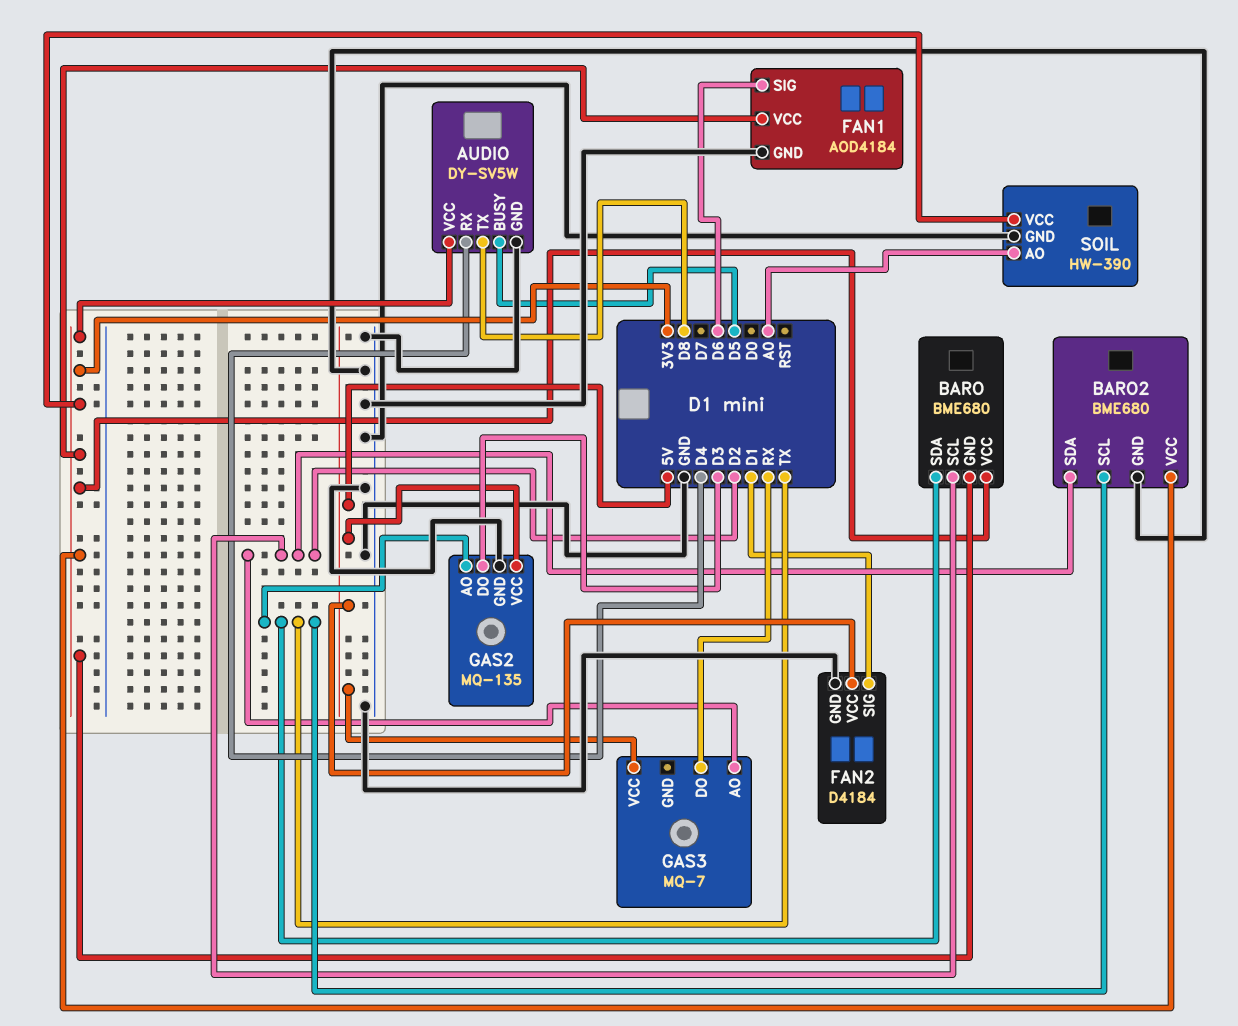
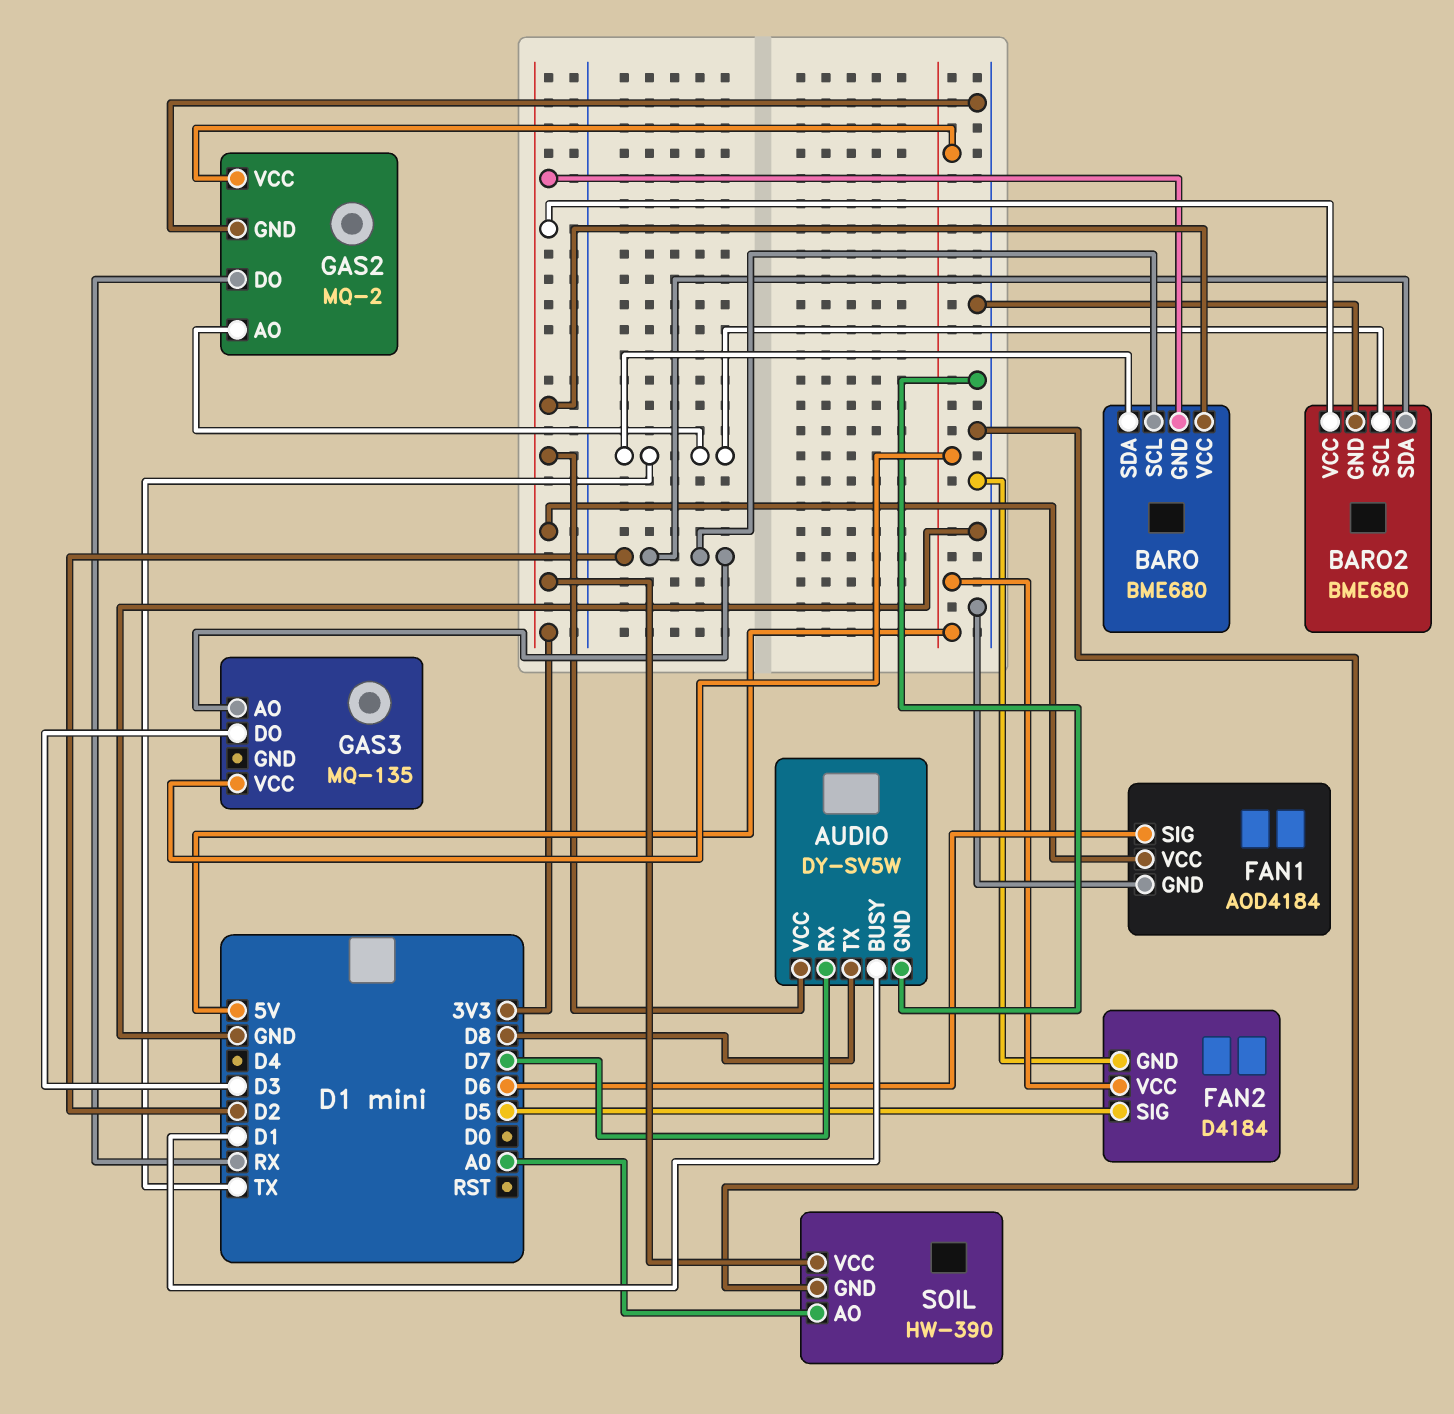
AUDIO pin BUSY: D5 -> D1
AUDIO pin RX: D4 -> D7
FAN2 pin SIG: D1 -> D5
GAS2: MQ-135 -> MQ-2
GAS2 pin DO: D3 -> RX
GAS3: MQ-7 -> MQ-135
GAS3 pin DO: RX -> D3

